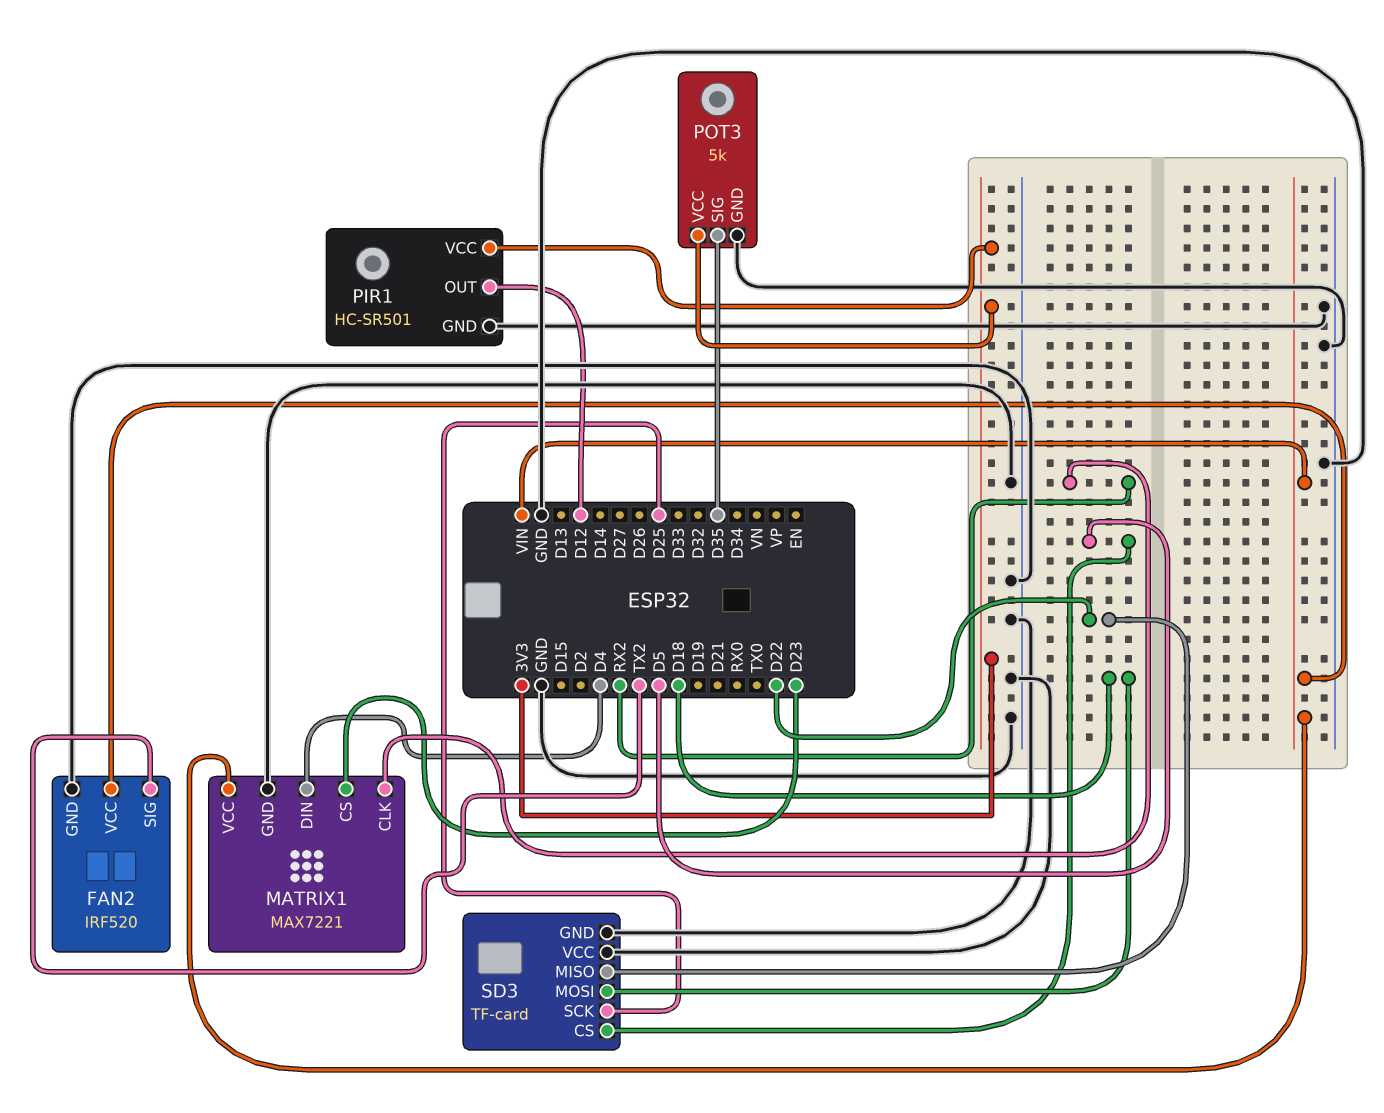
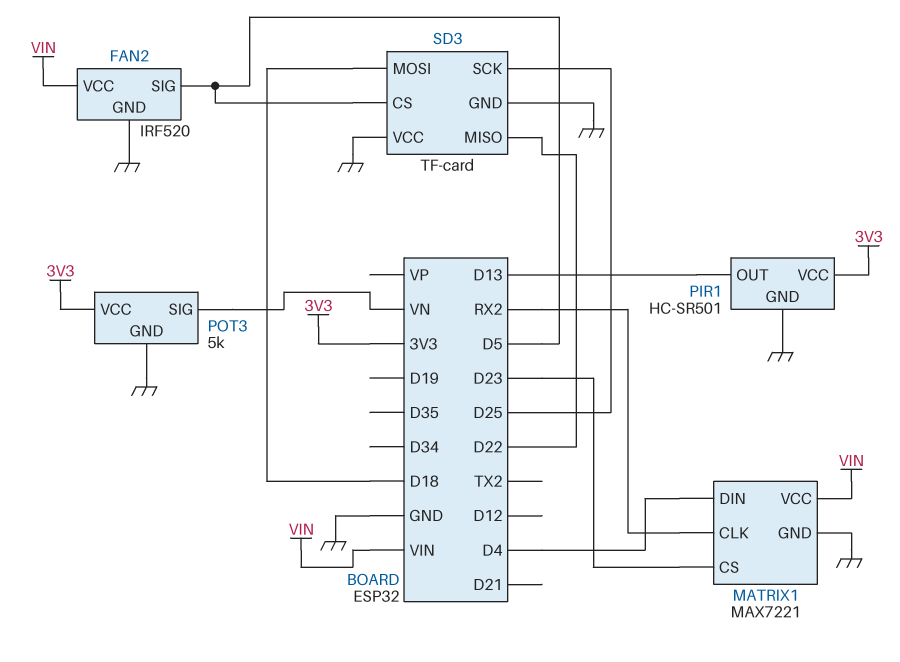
FAN2 pin SIG: TX2 -> D5
PIR1 pin OUT: D12 -> D13
POT3 pin SIG: D35 -> VN

